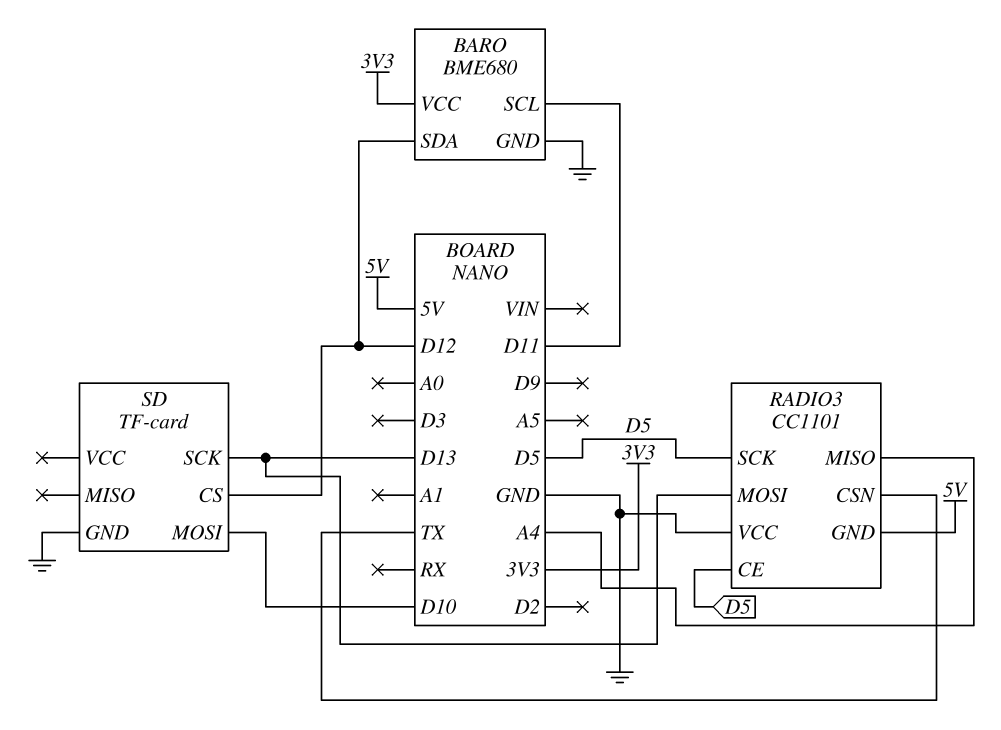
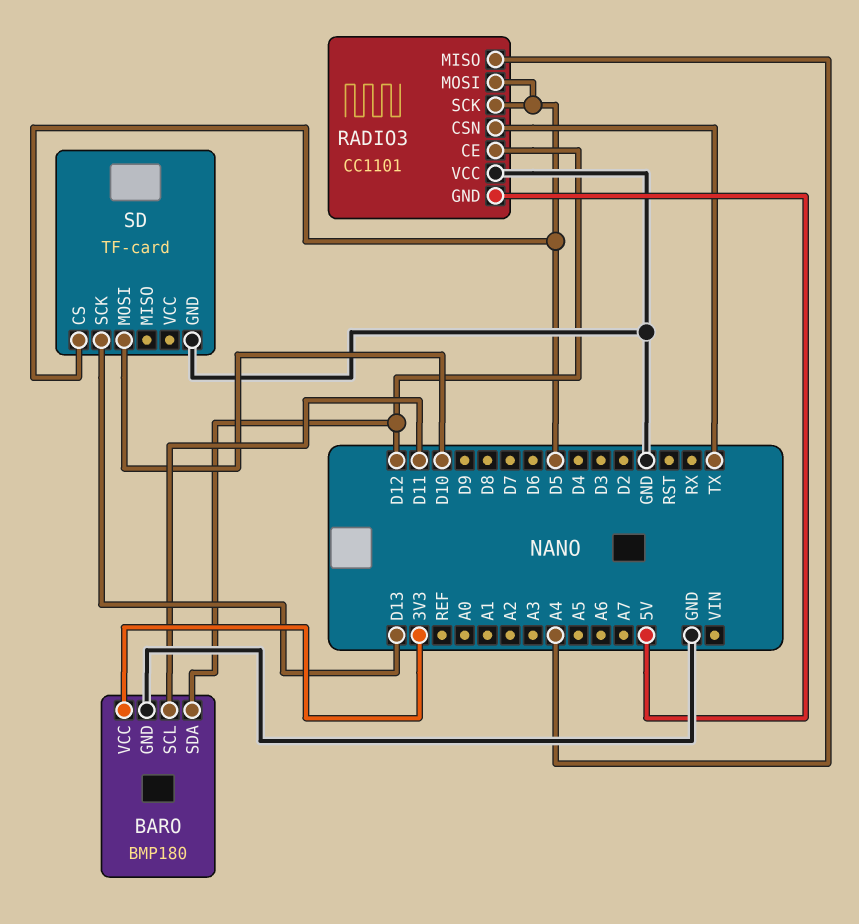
BARO: BME680 -> BMP180
RADIO3 pin CE: D5 -> D12
RADIO3 pin MOSI: D13 -> D5
SD pin CS: D12 -> D5

